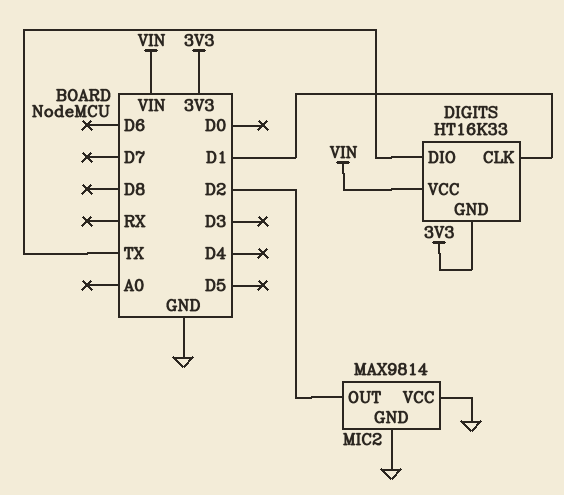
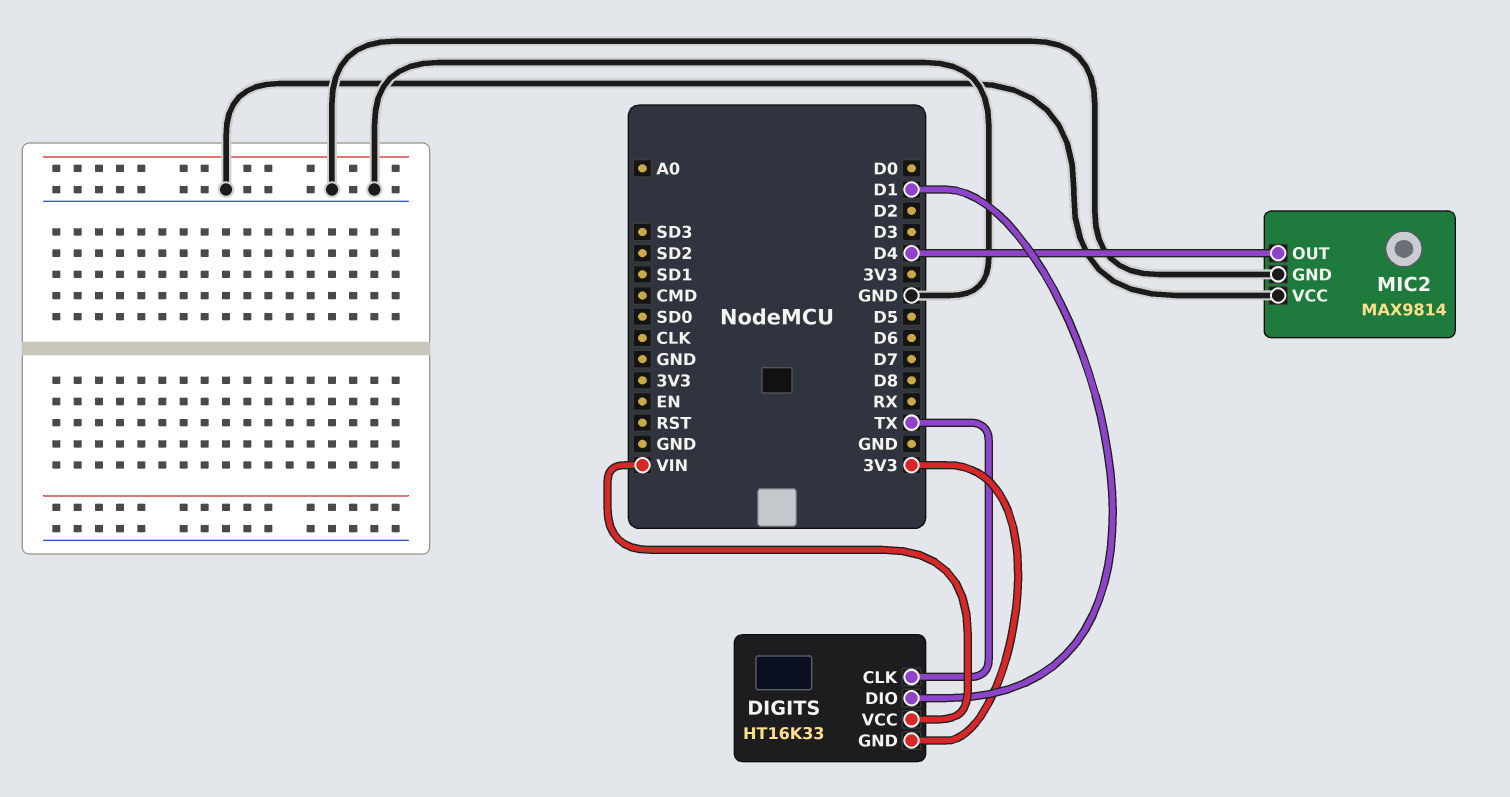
DIGITS pin CLK: D1 -> TX
DIGITS pin DIO: TX -> D1
MIC2 pin OUT: D2 -> D4

